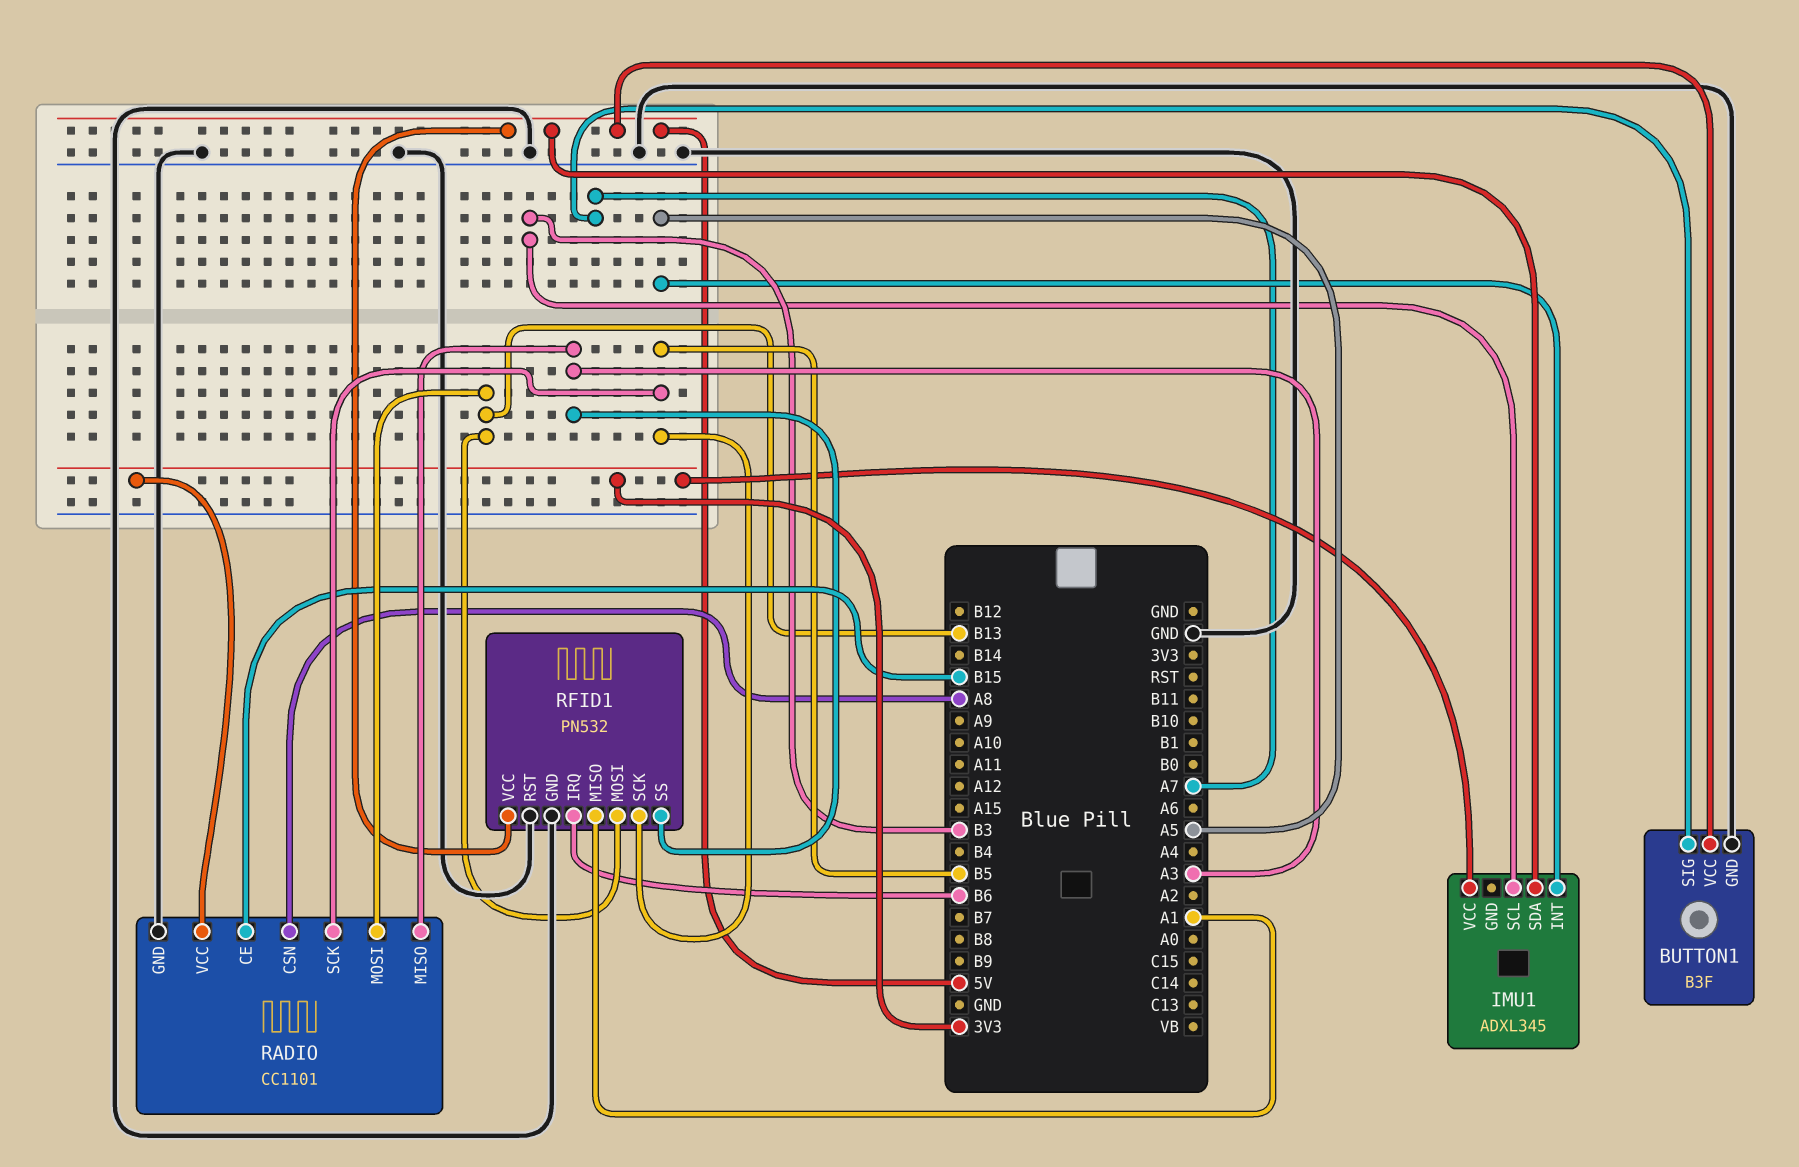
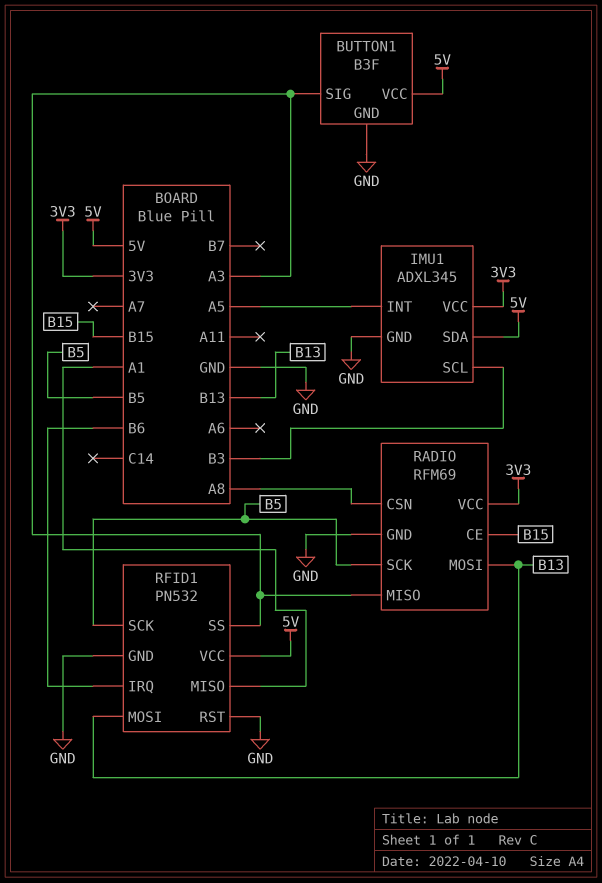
BUTTON1 pin SIG: A7 -> A3
IMU1 pin GND: none -> GND
RADIO: CC1101 -> RFM69

